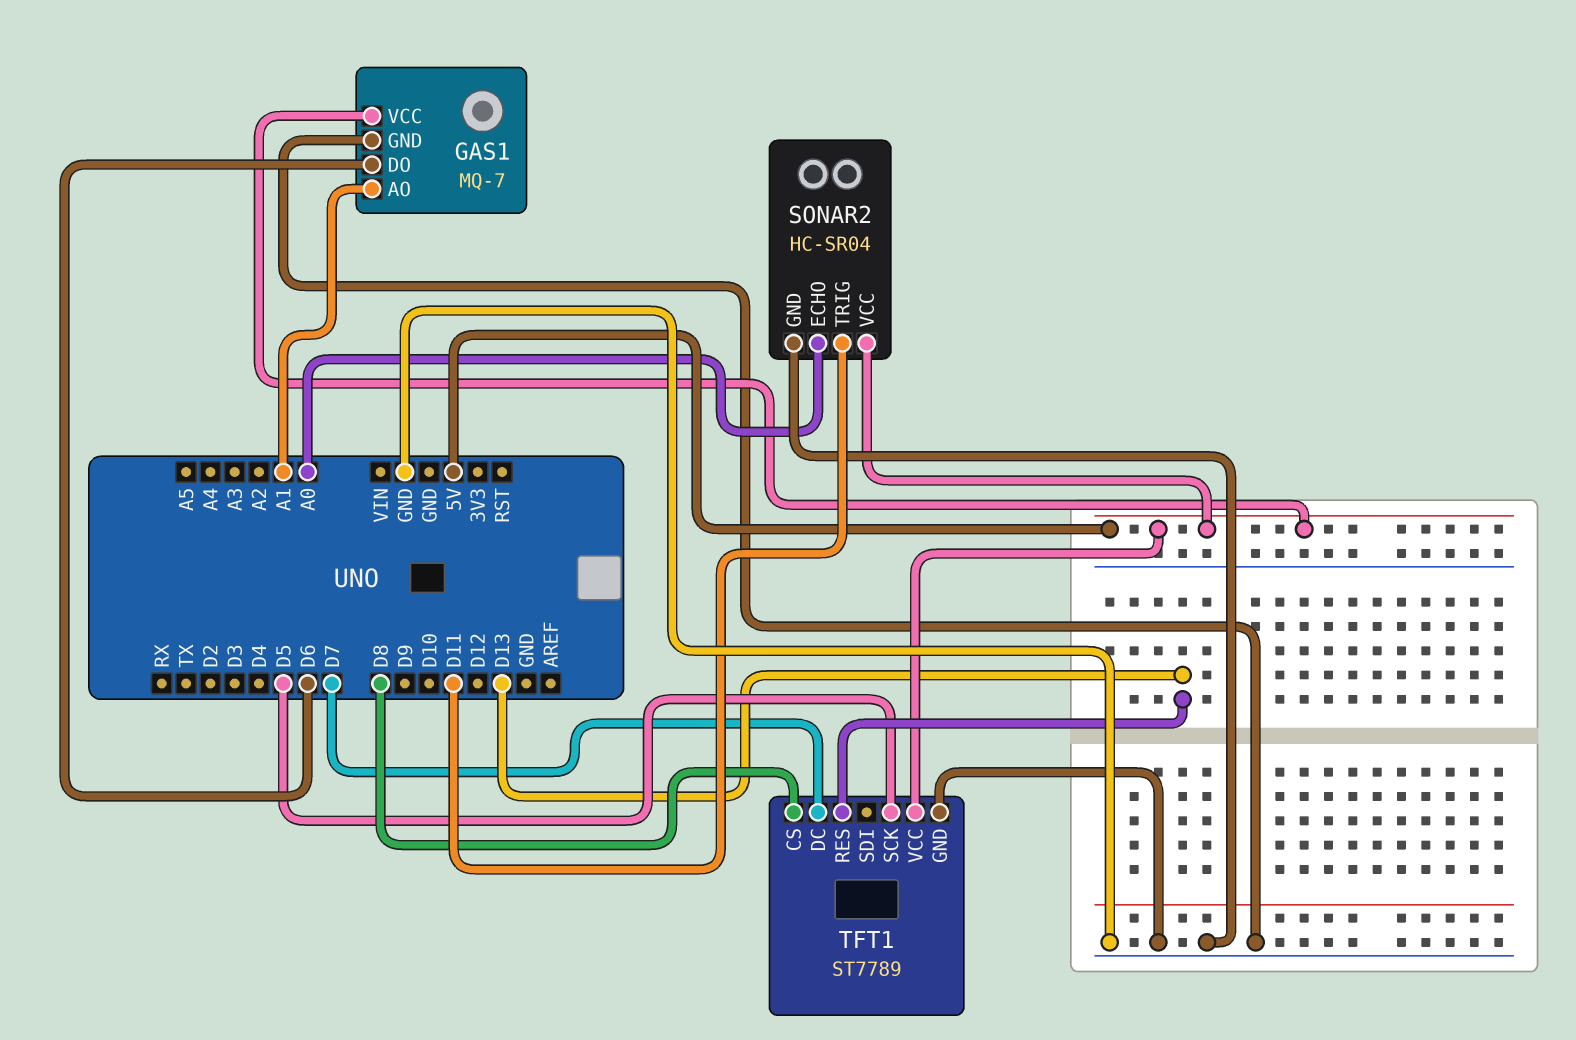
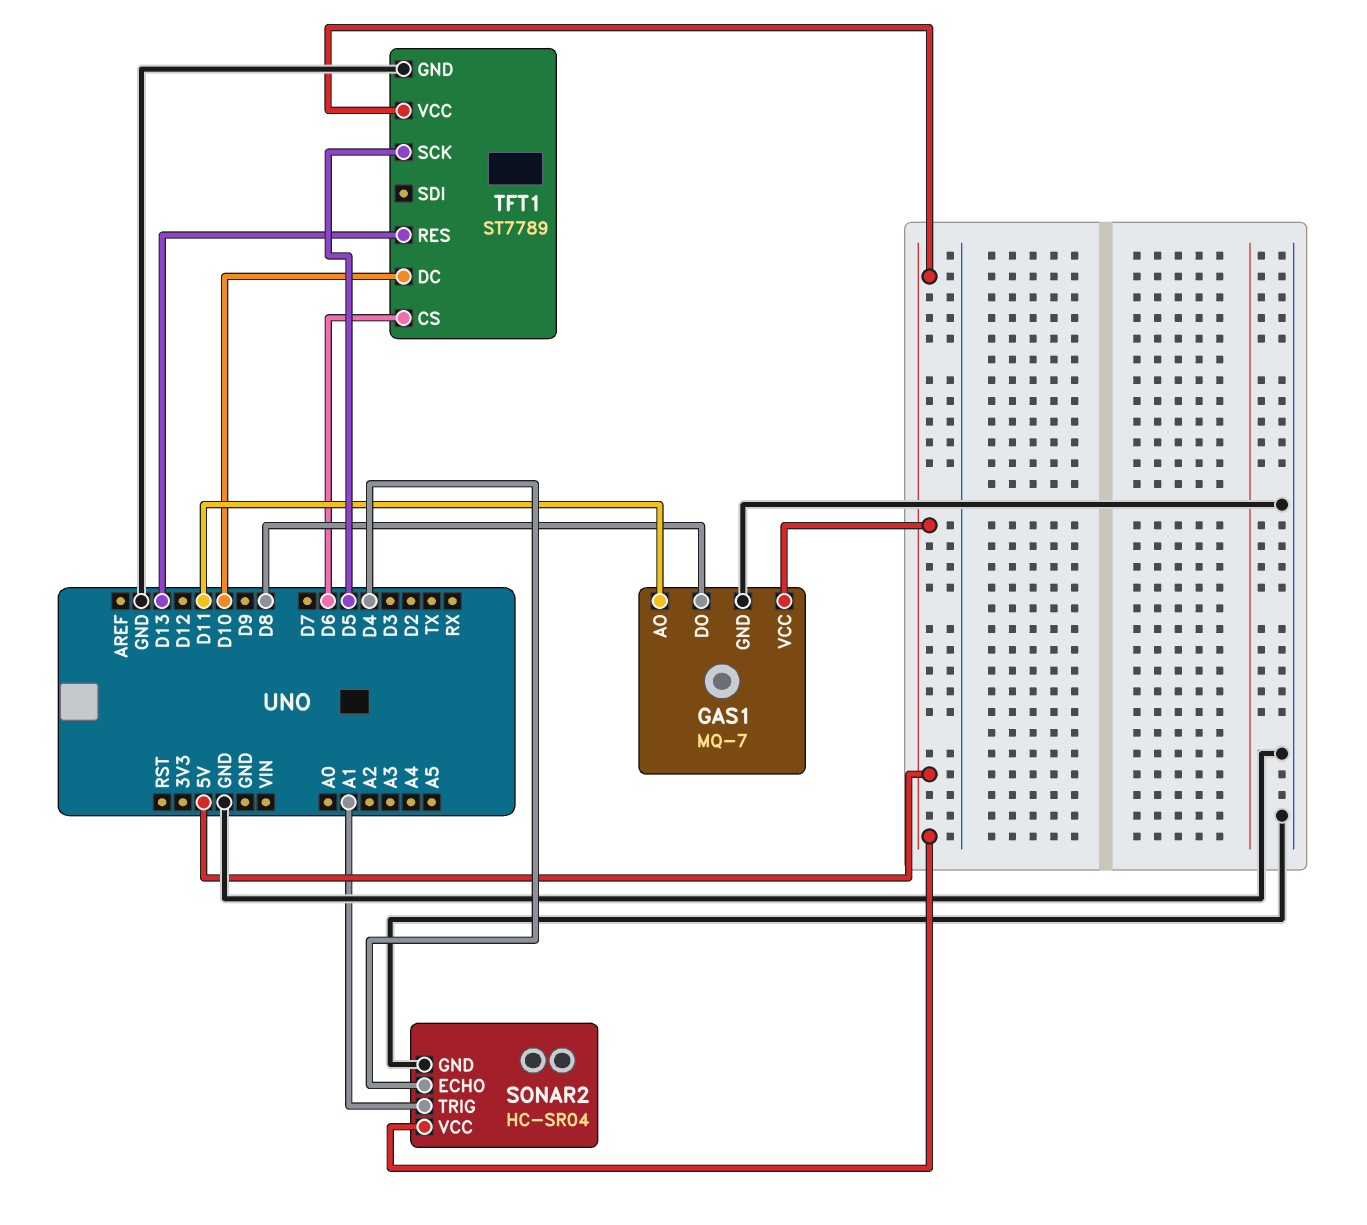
GAS1 pin AO: A1 -> D11
GAS1 pin DO: D6 -> D8
SONAR2 pin ECHO: A0 -> D4
SONAR2 pin TRIG: D11 -> A1
TFT1 pin CS: D8 -> D6
TFT1 pin DC: D7 -> D10

